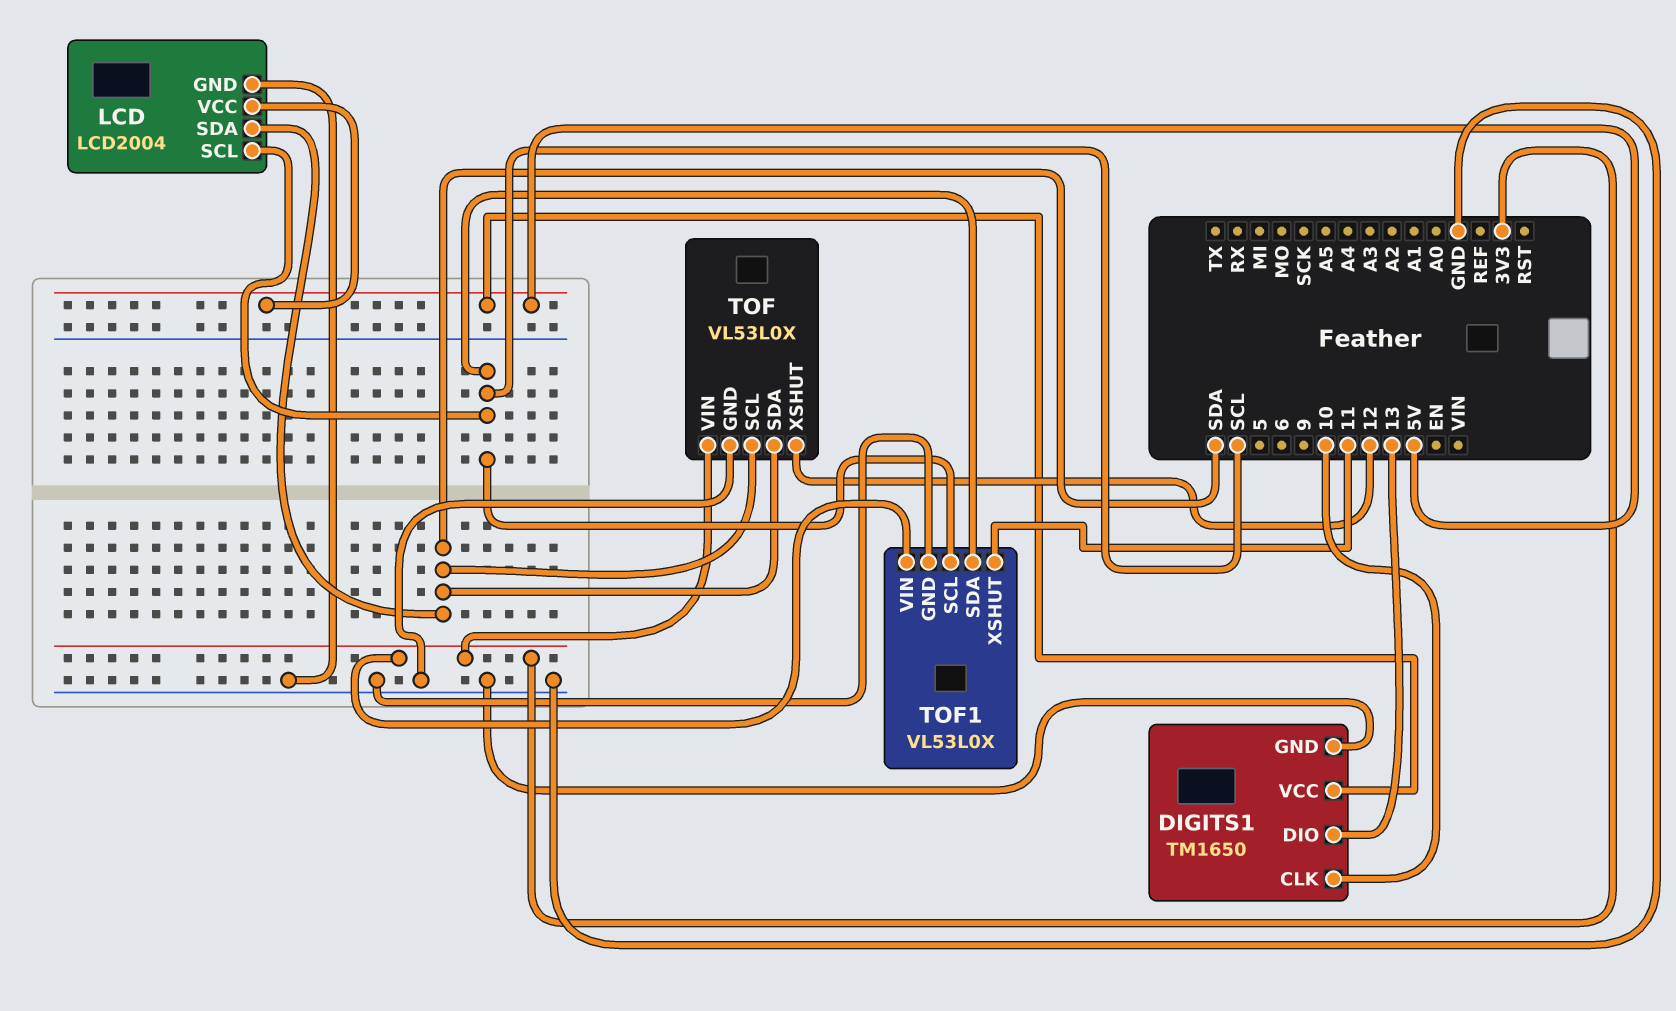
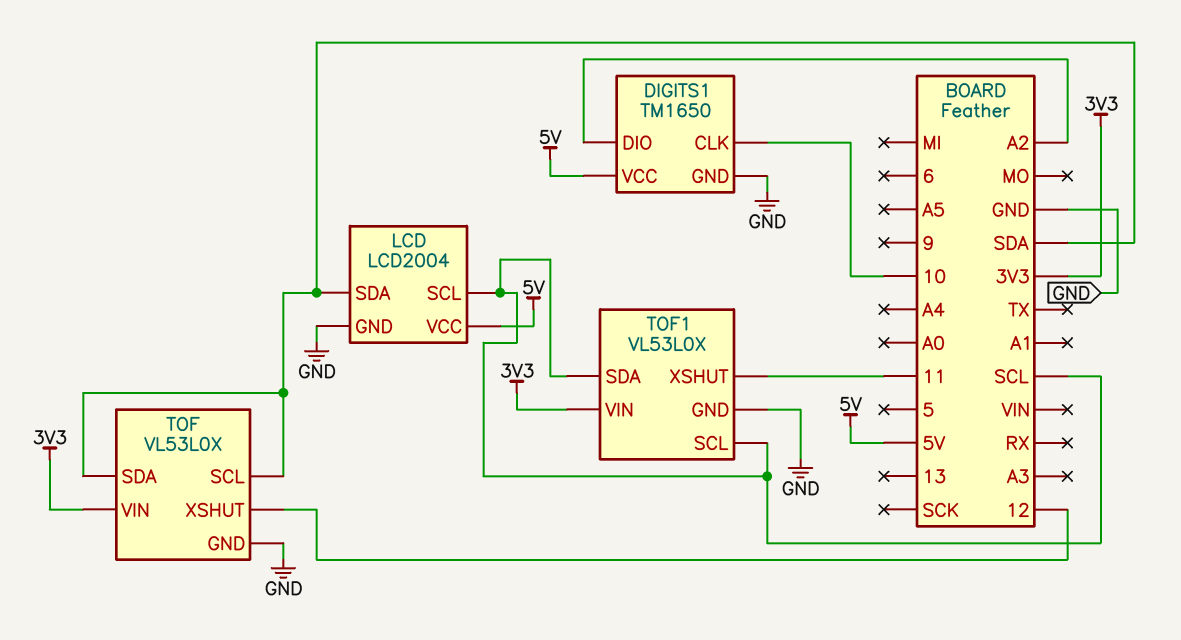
DIGITS1 pin DIO: 13 -> A2

